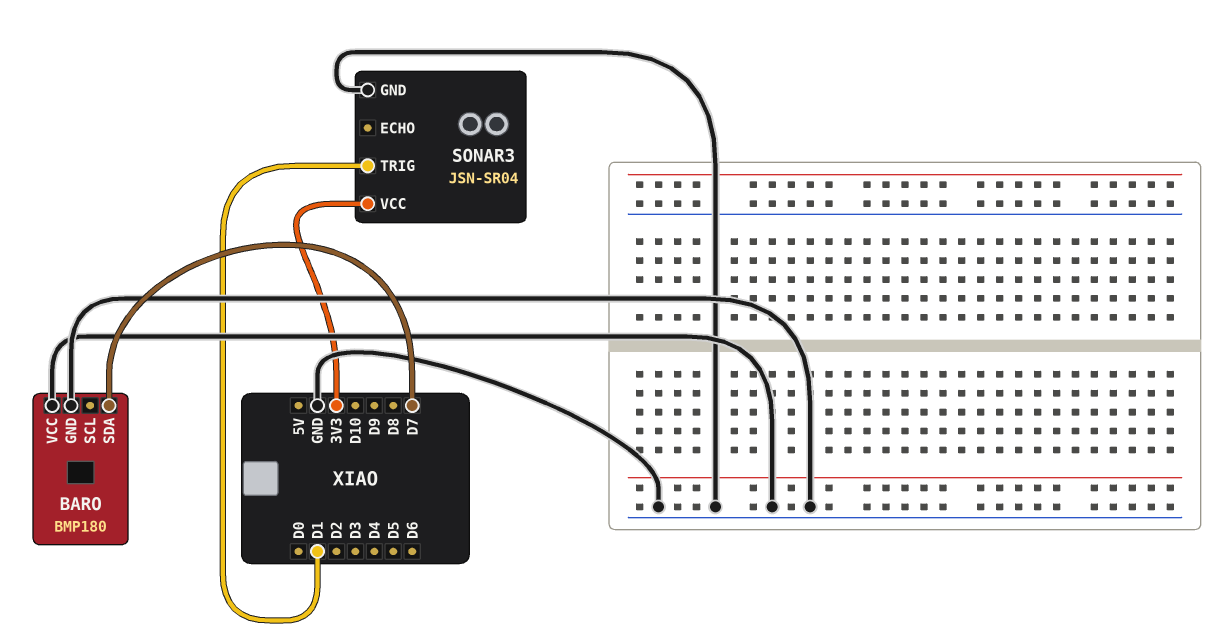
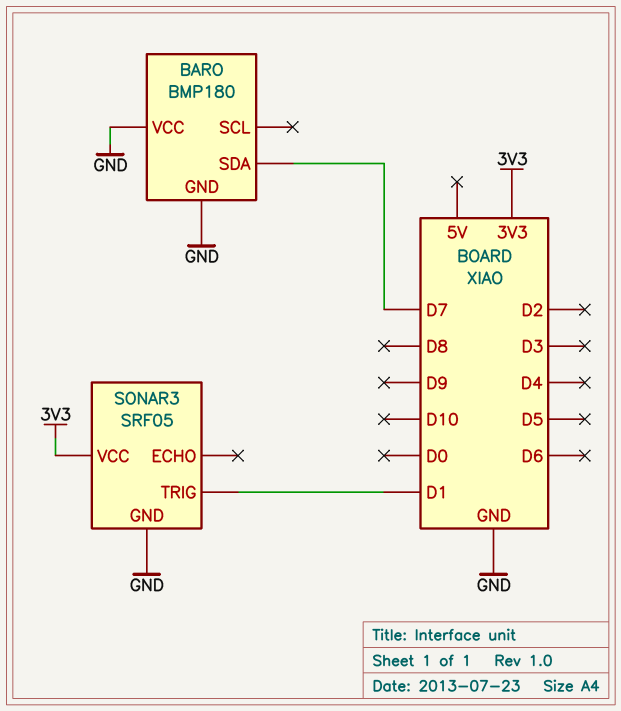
SONAR3: JSN-SR04 -> SRF05

